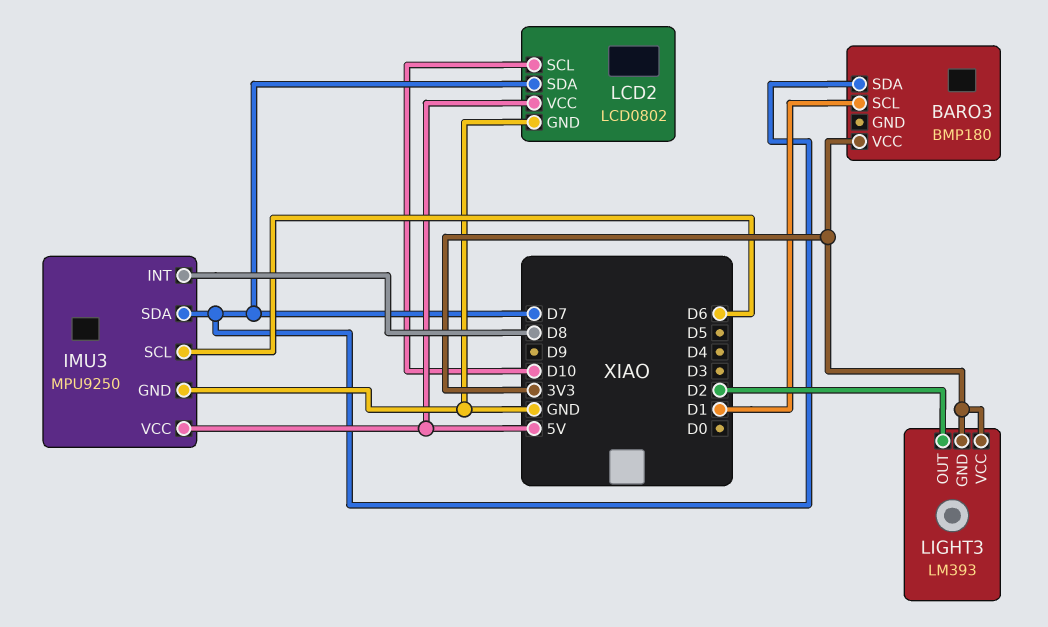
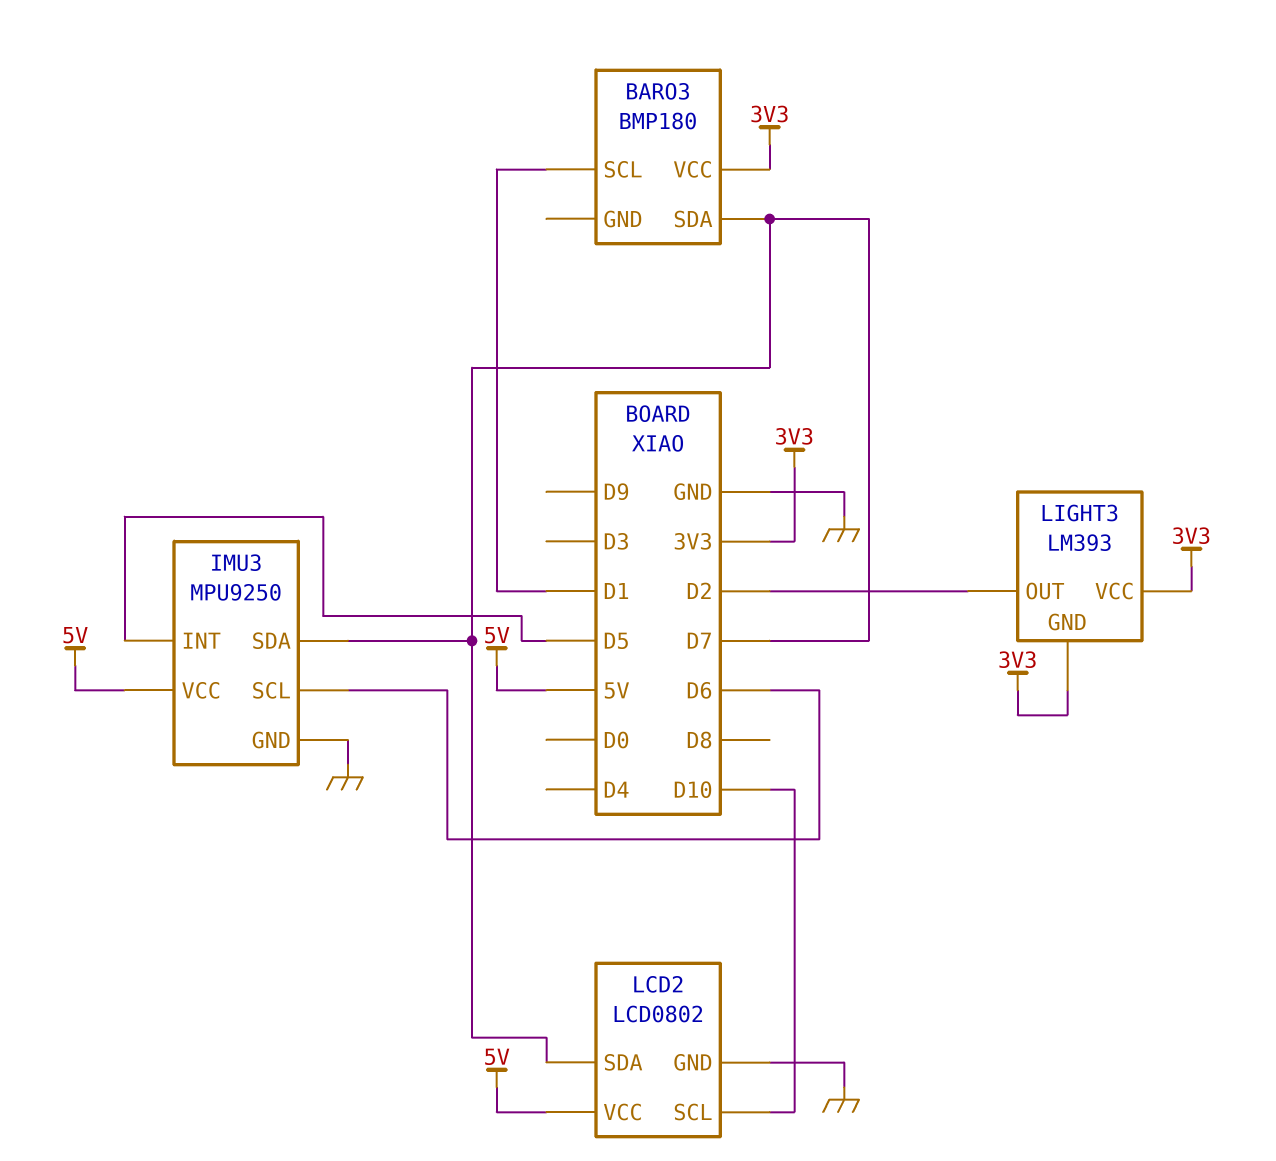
IMU3 pin INT: D8 -> D5

